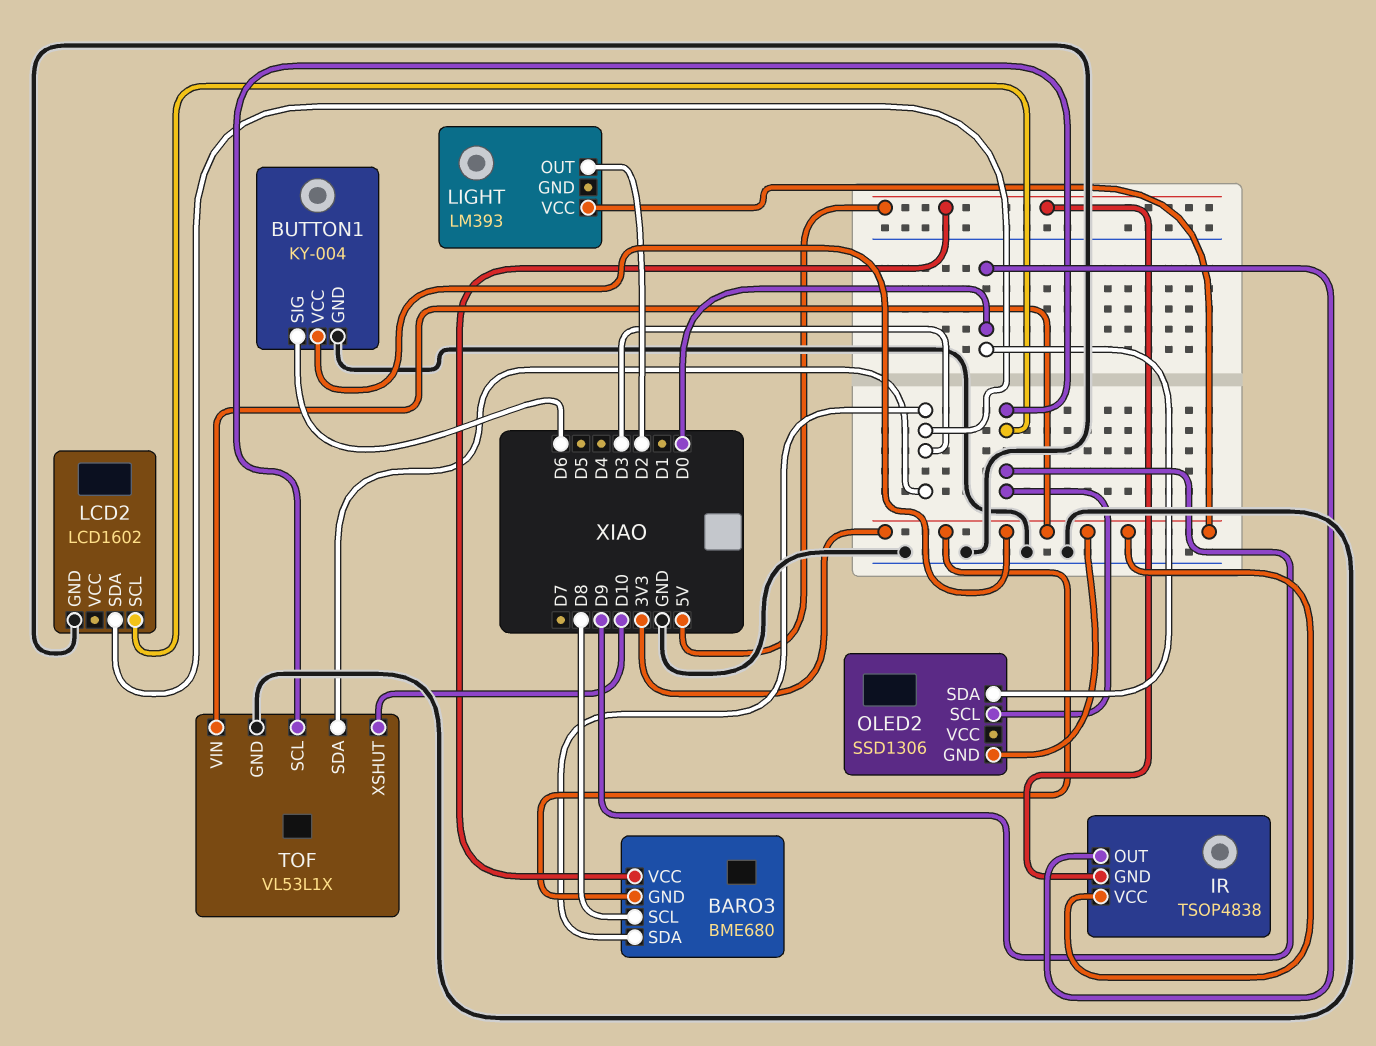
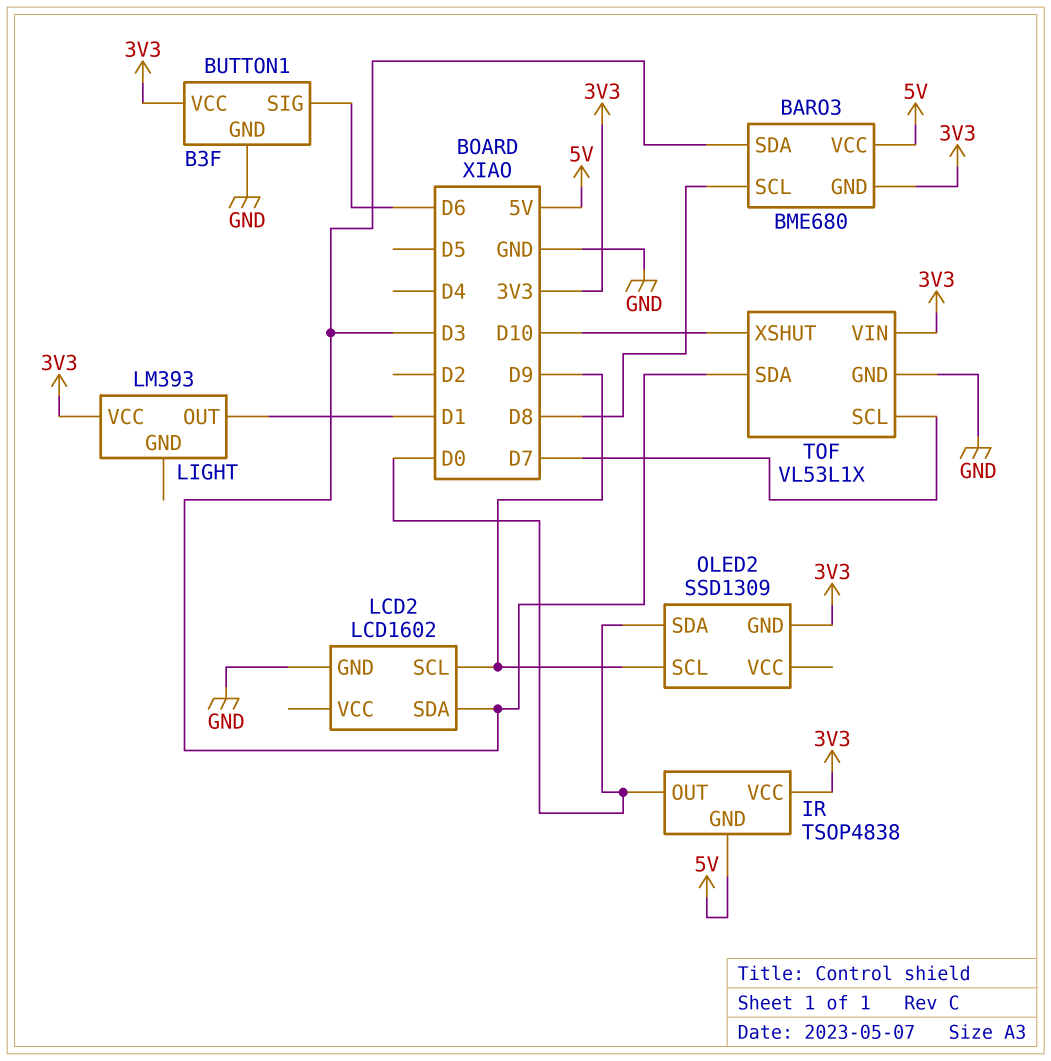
BUTTON1: KY-004 -> B3F
LIGHT pin OUT: D2 -> D1
OLED2: SSD1306 -> SSD1309
TOF pin SCL: D9 -> D7

